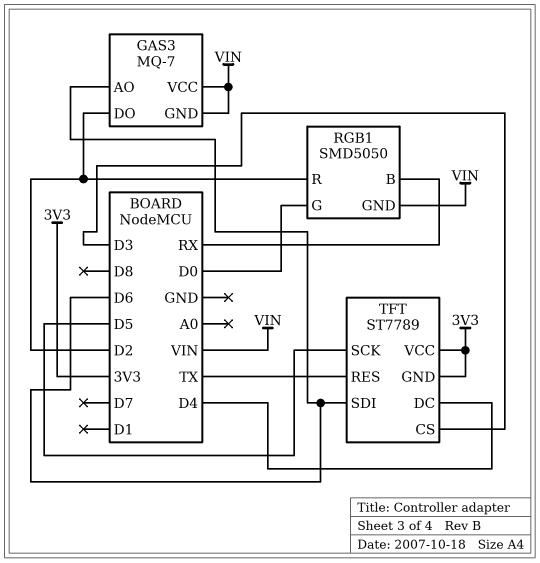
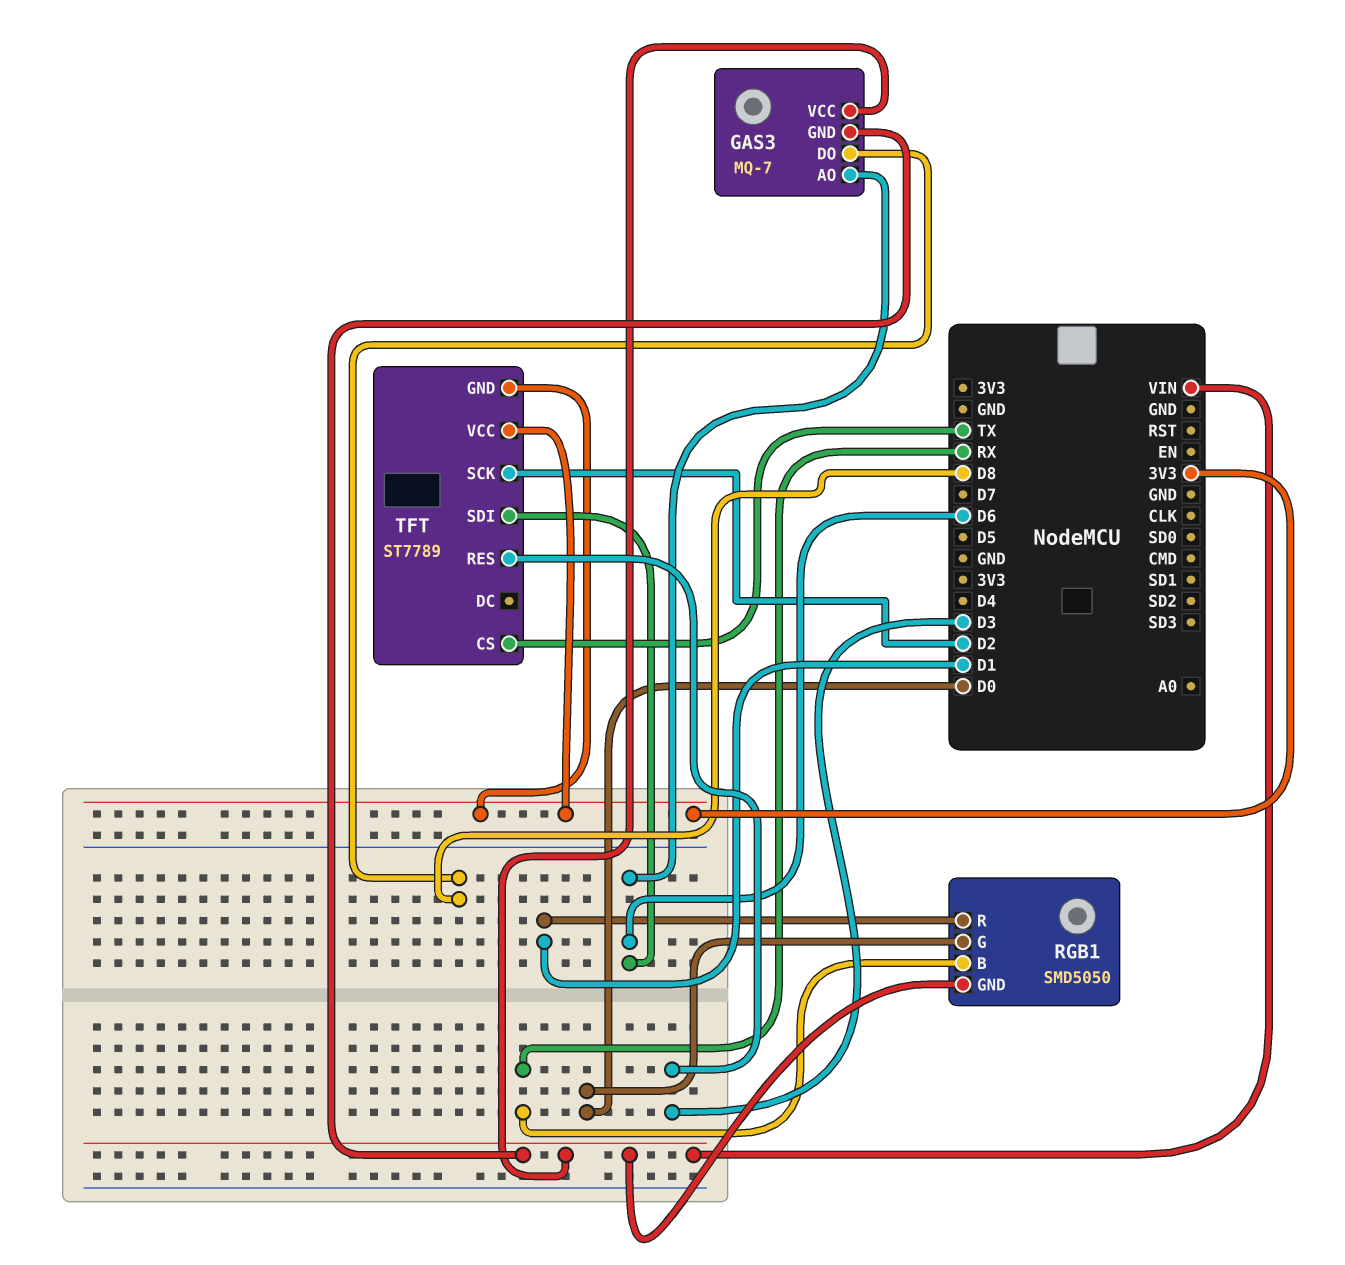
GAS3 pin DO: D2 -> D8
RGB1 pin R: D2 -> D1
TFT pin CS: D3 -> TX
TFT pin DC: D4 -> none
TFT pin RES: TX -> D3
TFT pin SCK: D5 -> D2

